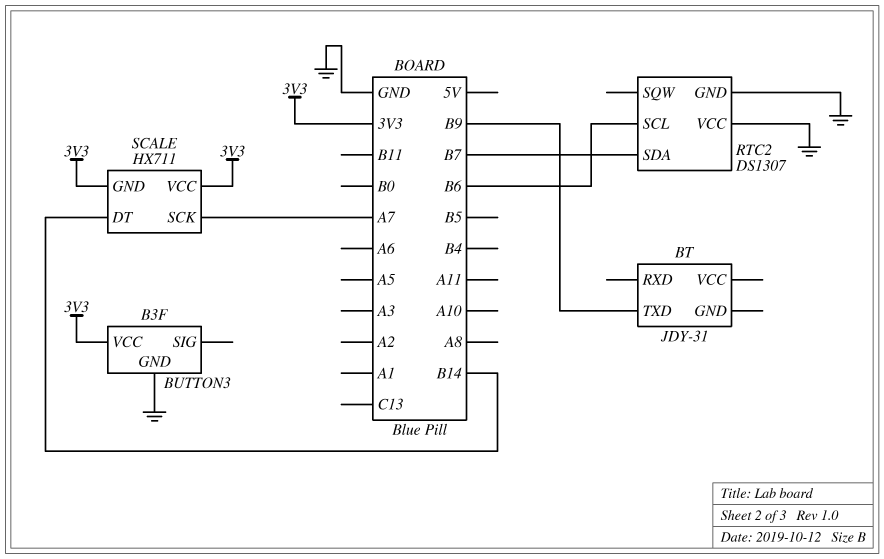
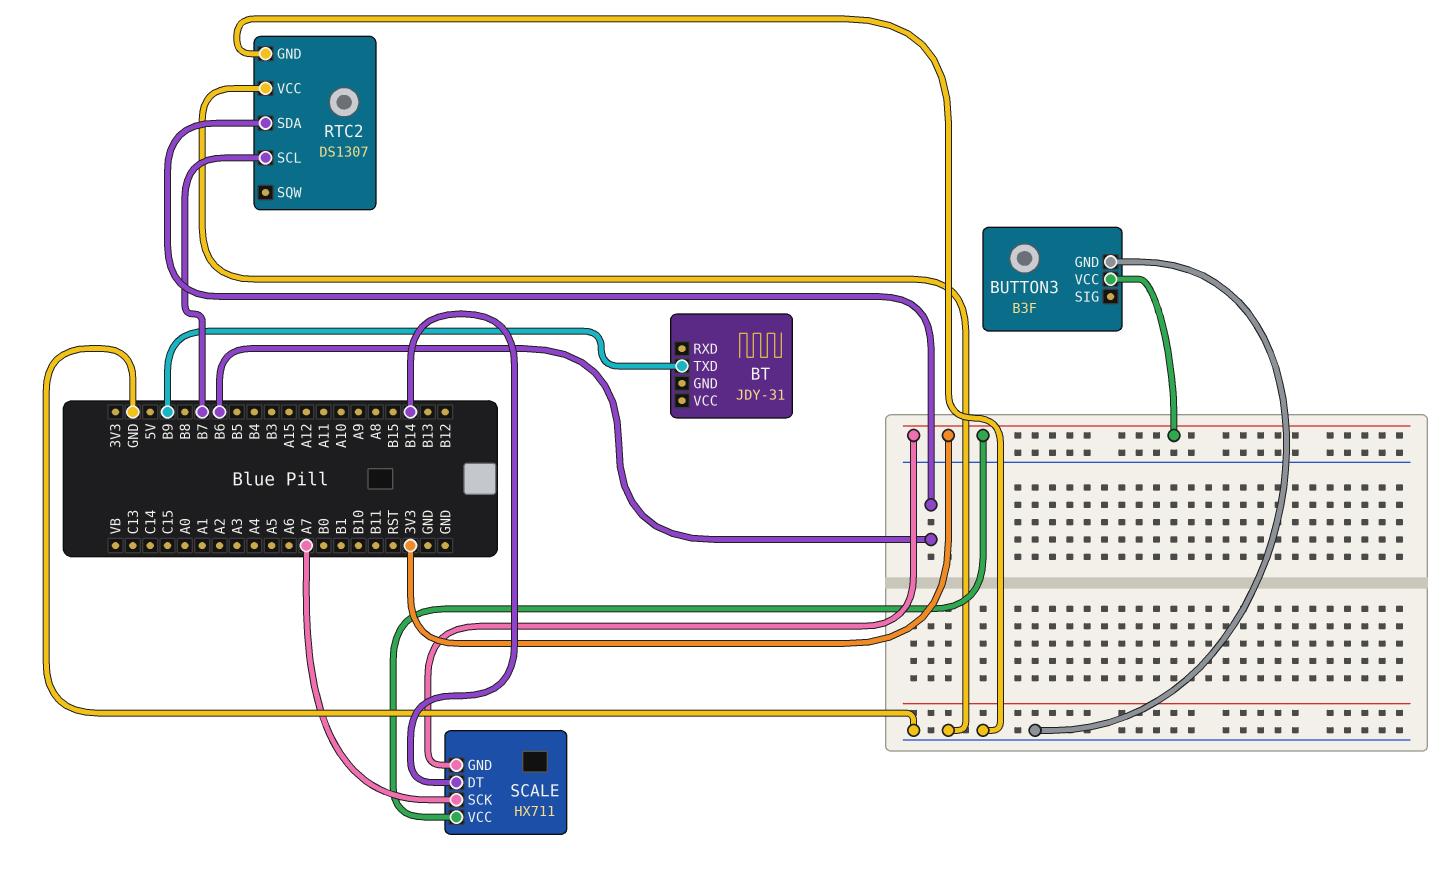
RTC2 pin SCL: B6 -> B7
RTC2 pin SDA: B7 -> B6

